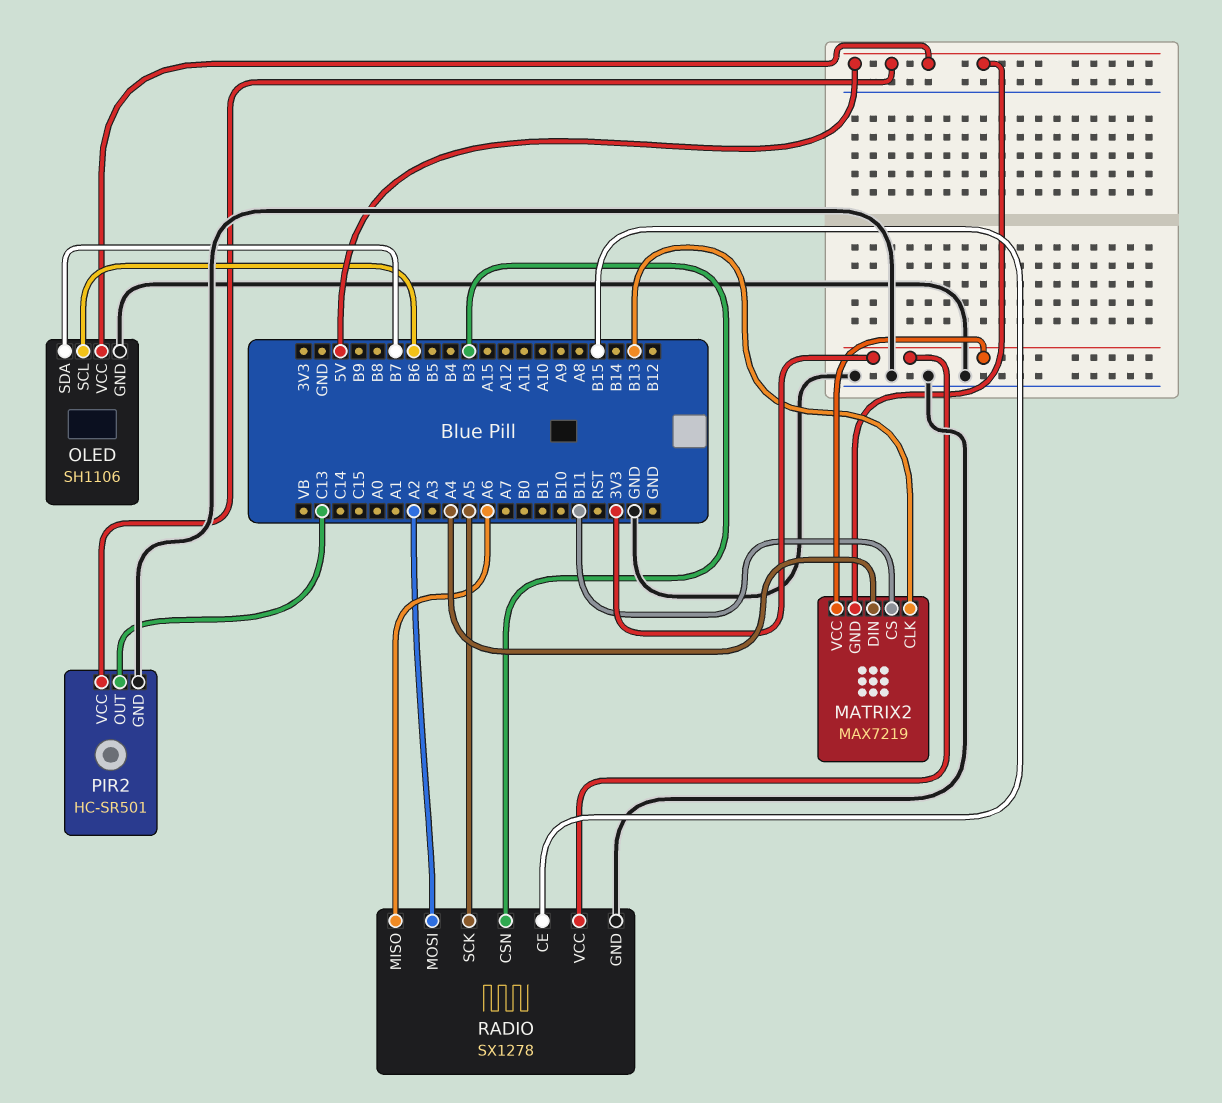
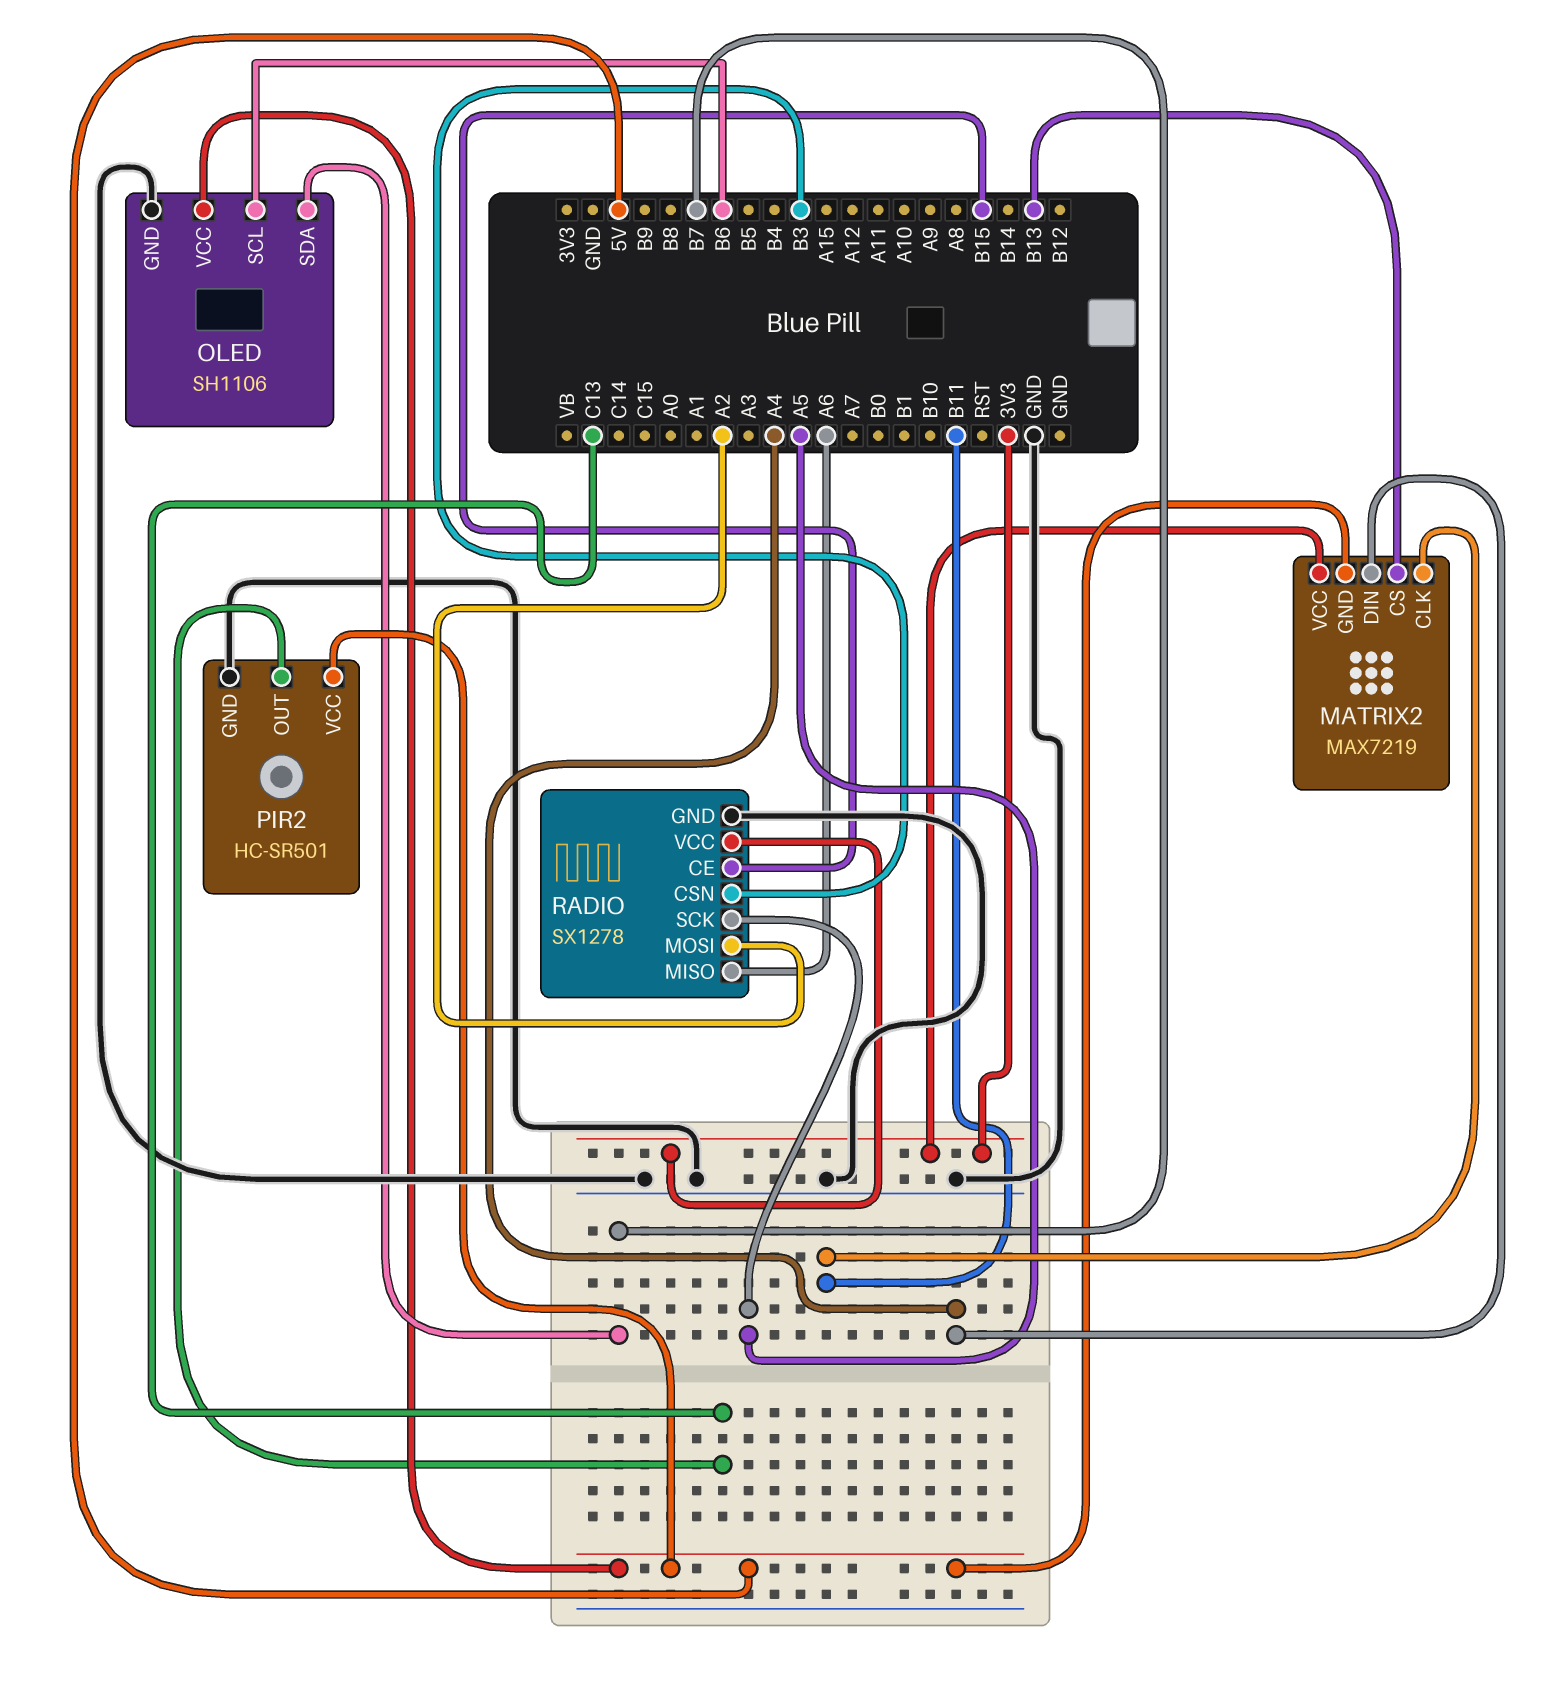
MATRIX2 pin CLK: B13 -> B11
MATRIX2 pin CS: B11 -> B13

